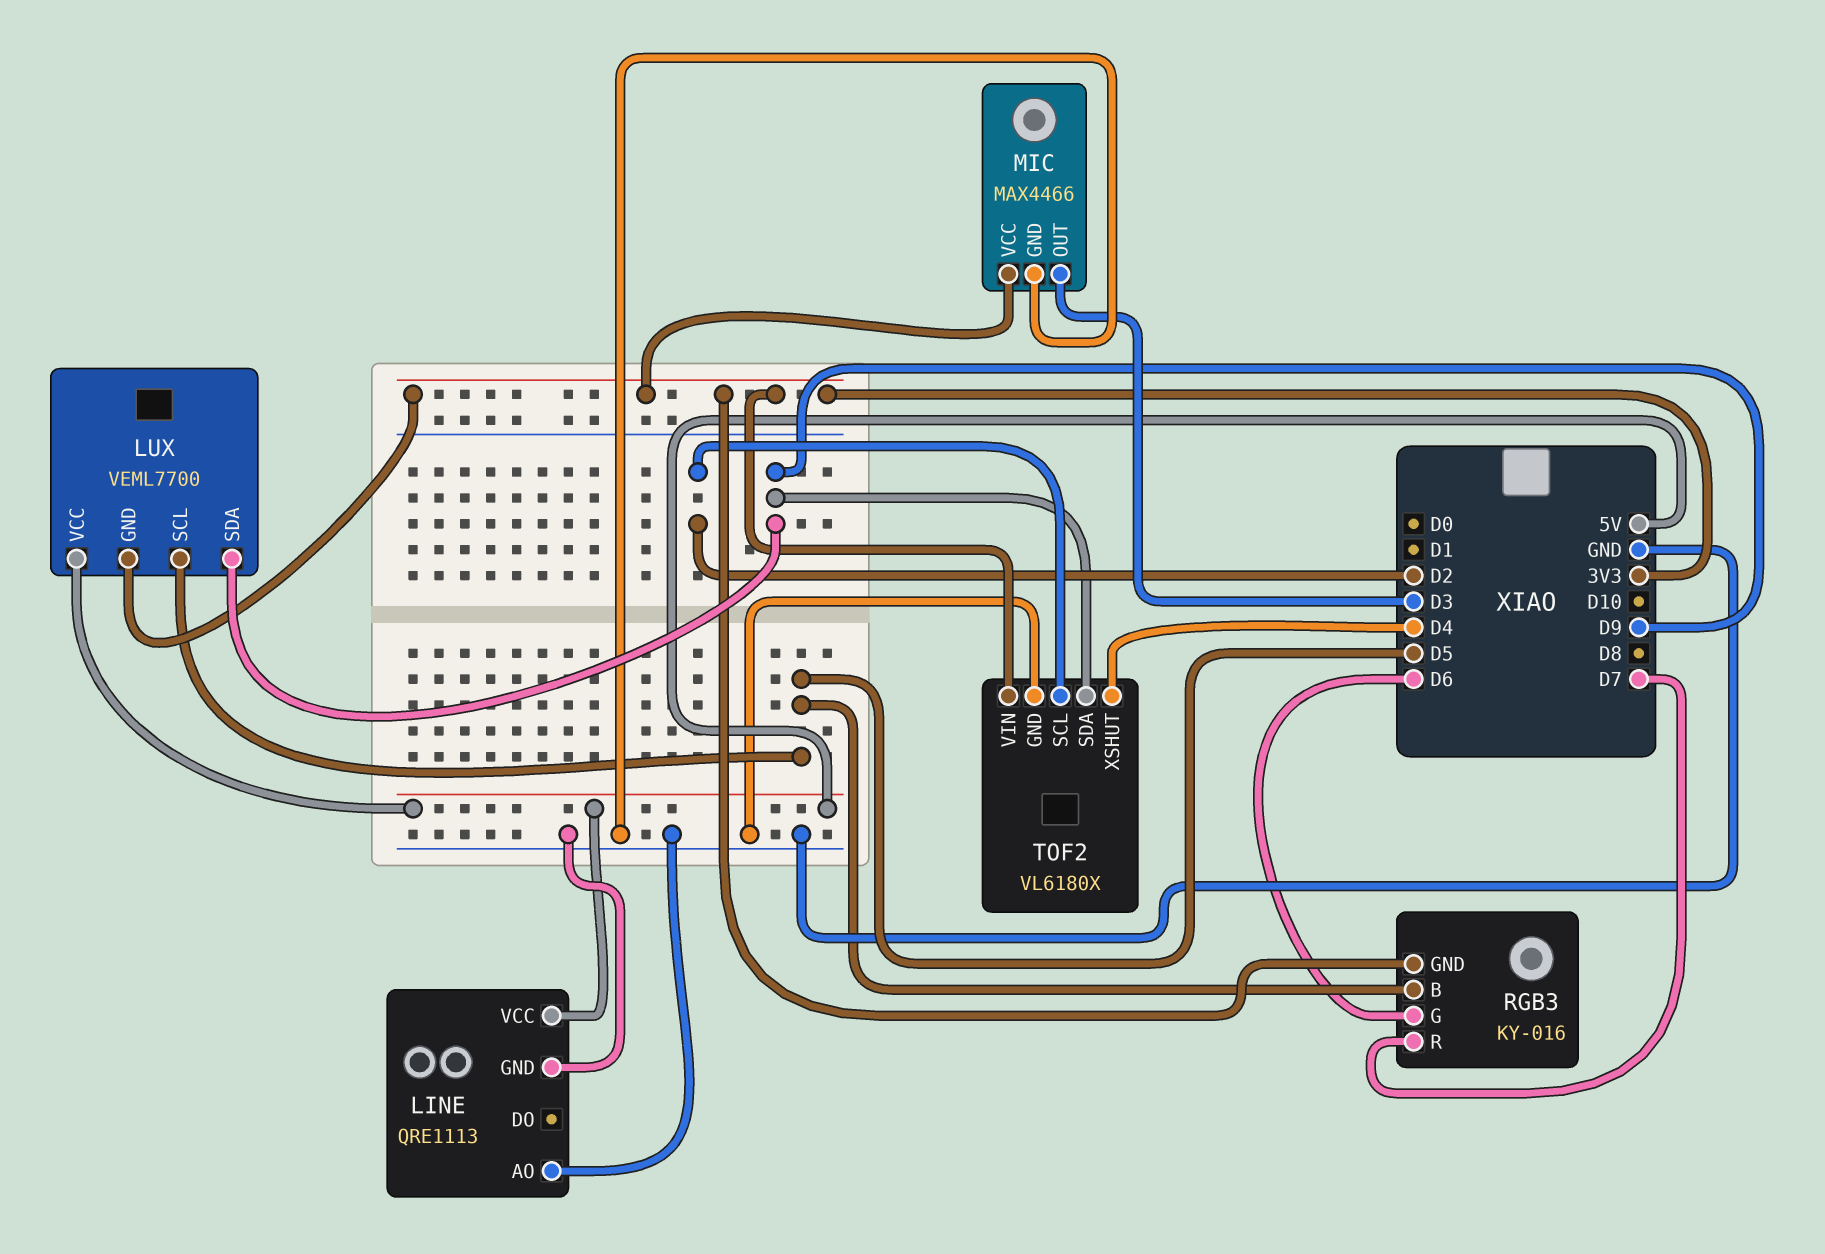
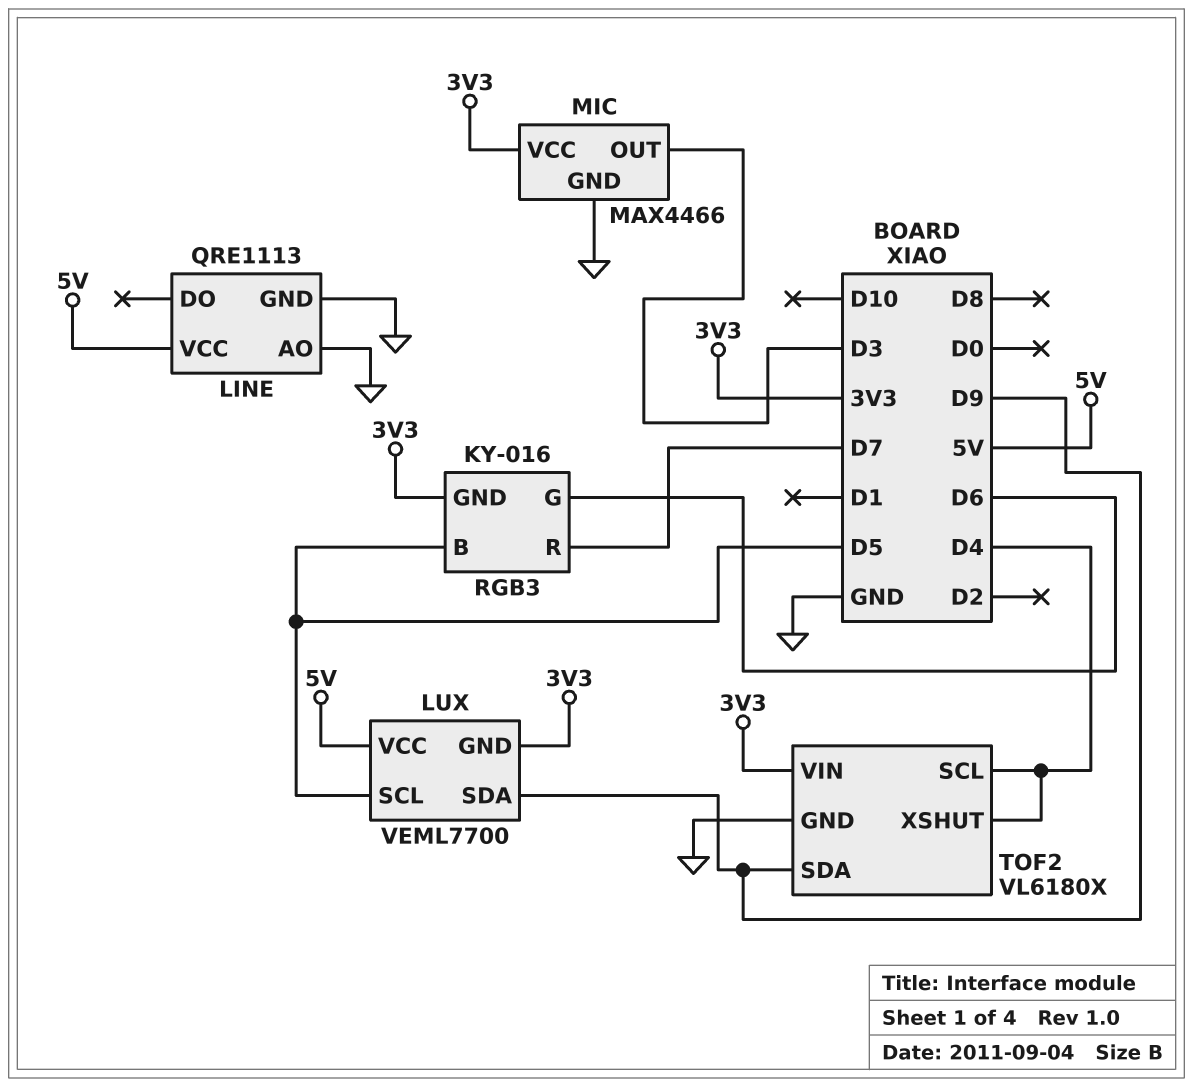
TOF2 pin SCL: D2 -> D4

